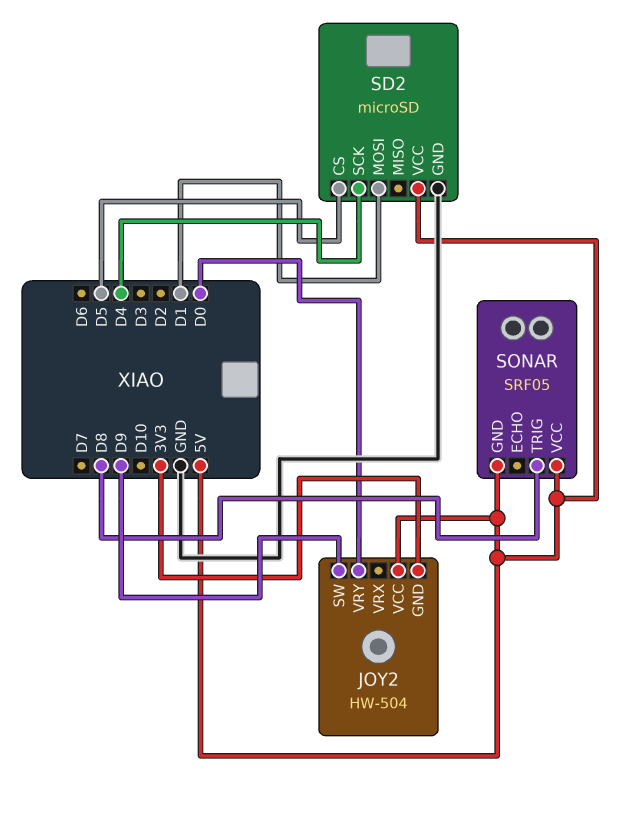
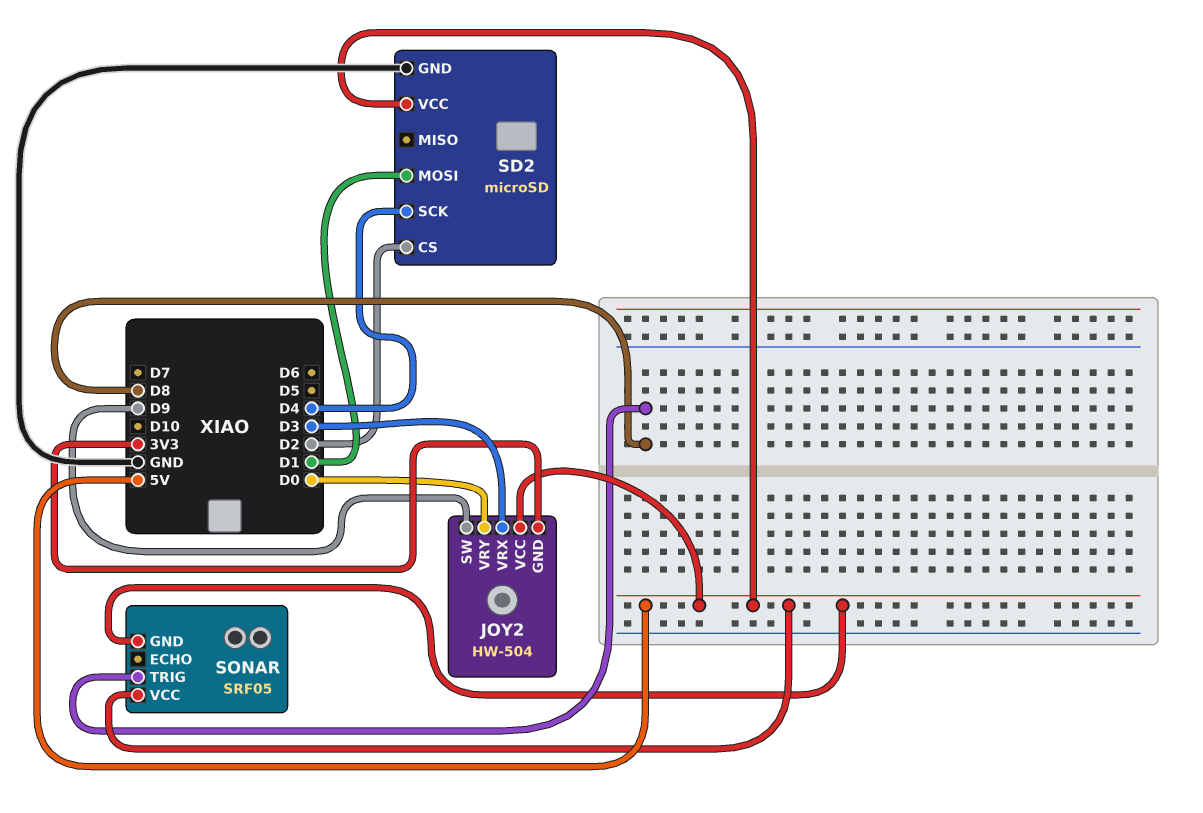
JOY2 pin VRX: none -> D3
SD2 pin CS: D5 -> D2

